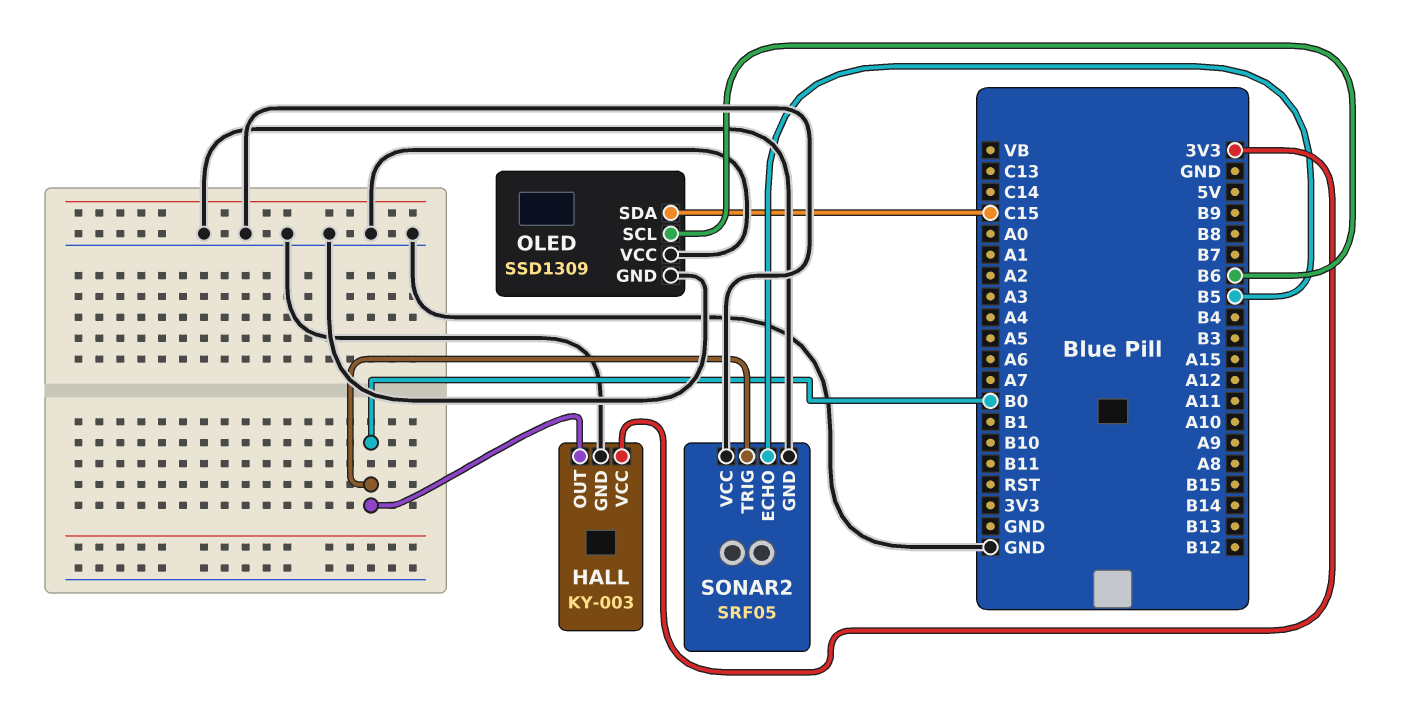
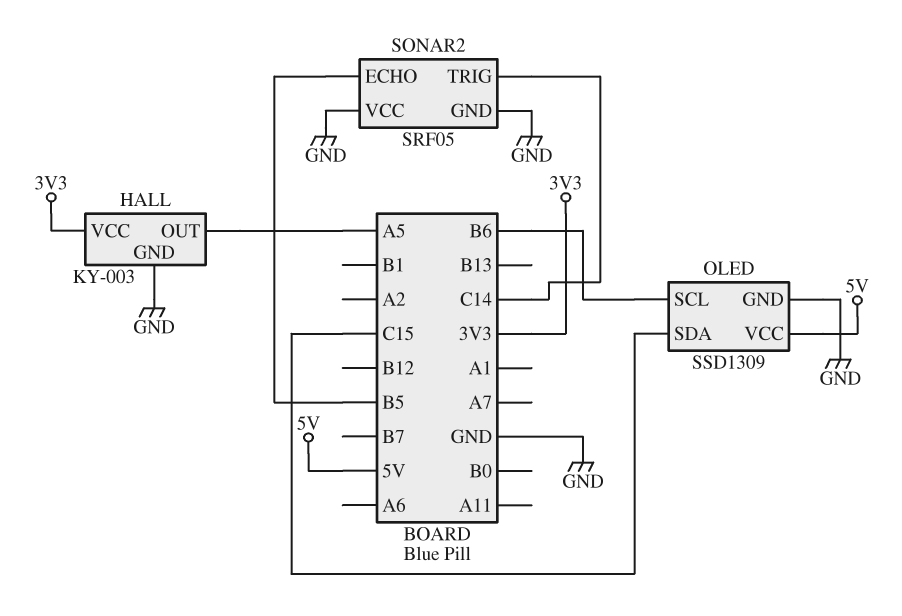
HALL pin OUT: B0 -> A5
OLED pin VCC: GND -> 5V
SONAR2 pin TRIG: B0 -> C14

